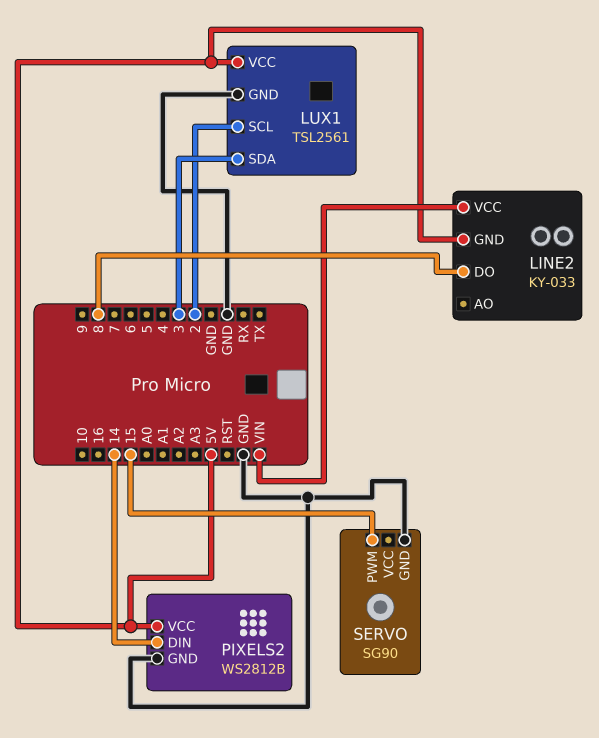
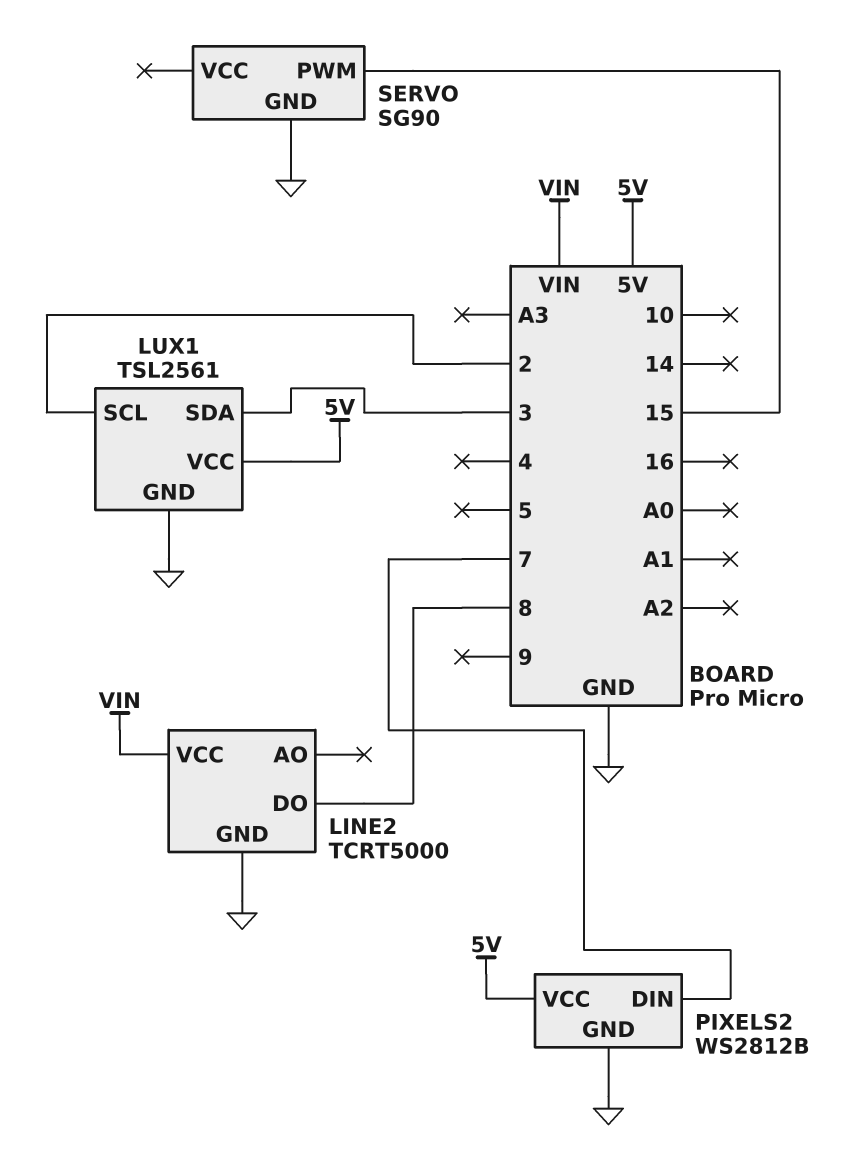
LINE2: KY-033 -> TCRT5000
LINE2 pin GND: 5V -> GND
PIXELS2 pin DIN: 14 -> 7

